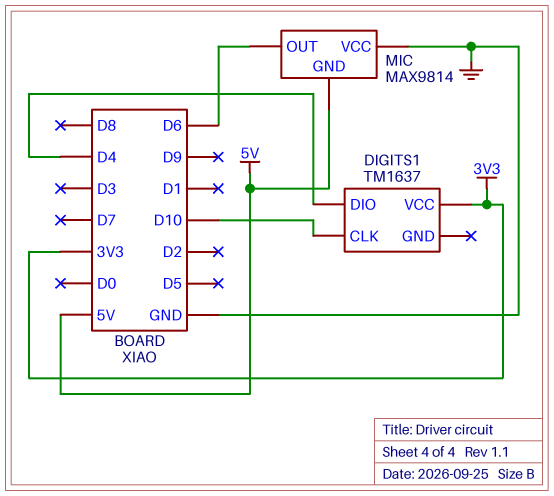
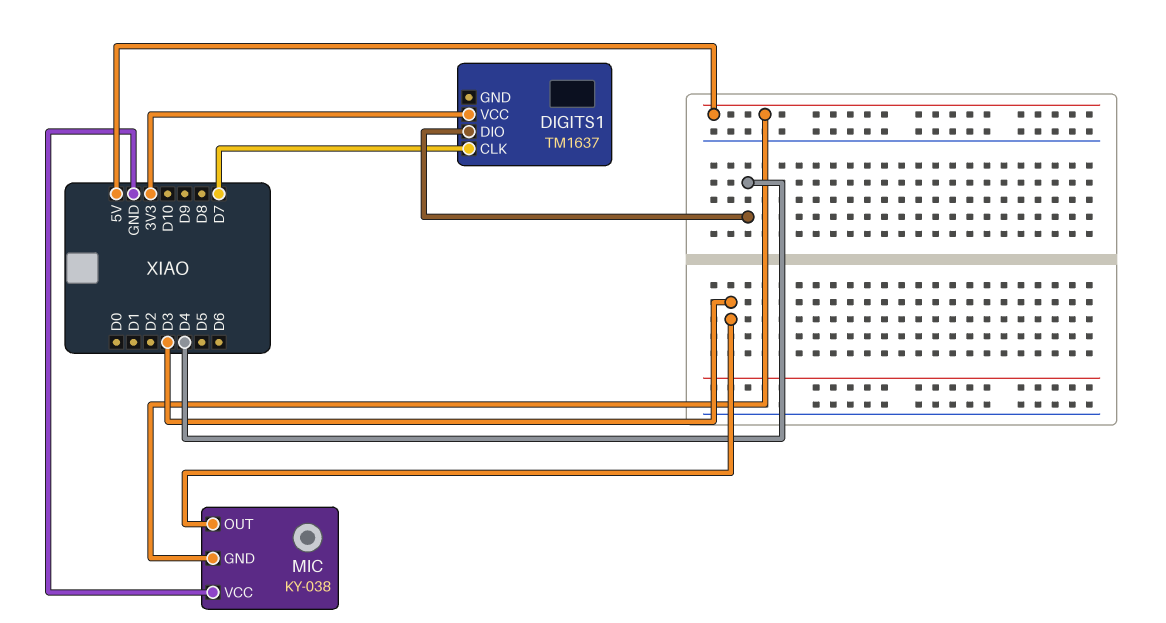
DIGITS1 pin CLK: D10 -> D7
MIC: MAX9814 -> KY-038
MIC pin OUT: D6 -> D3

